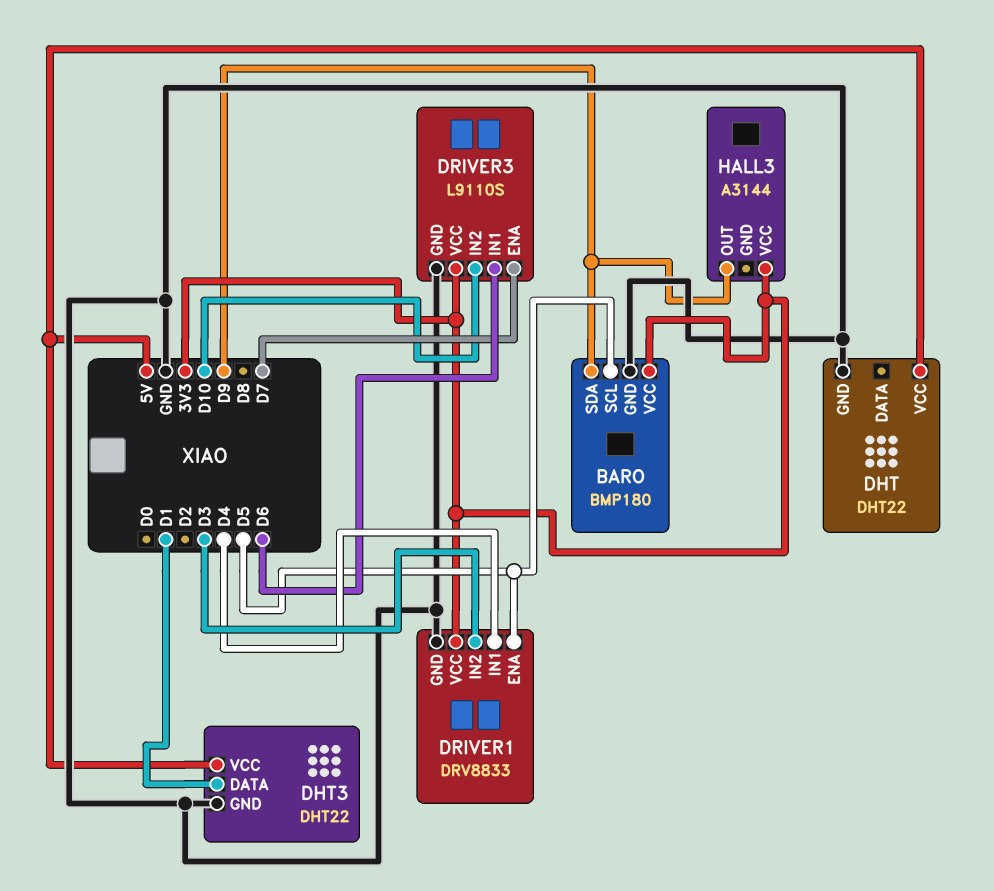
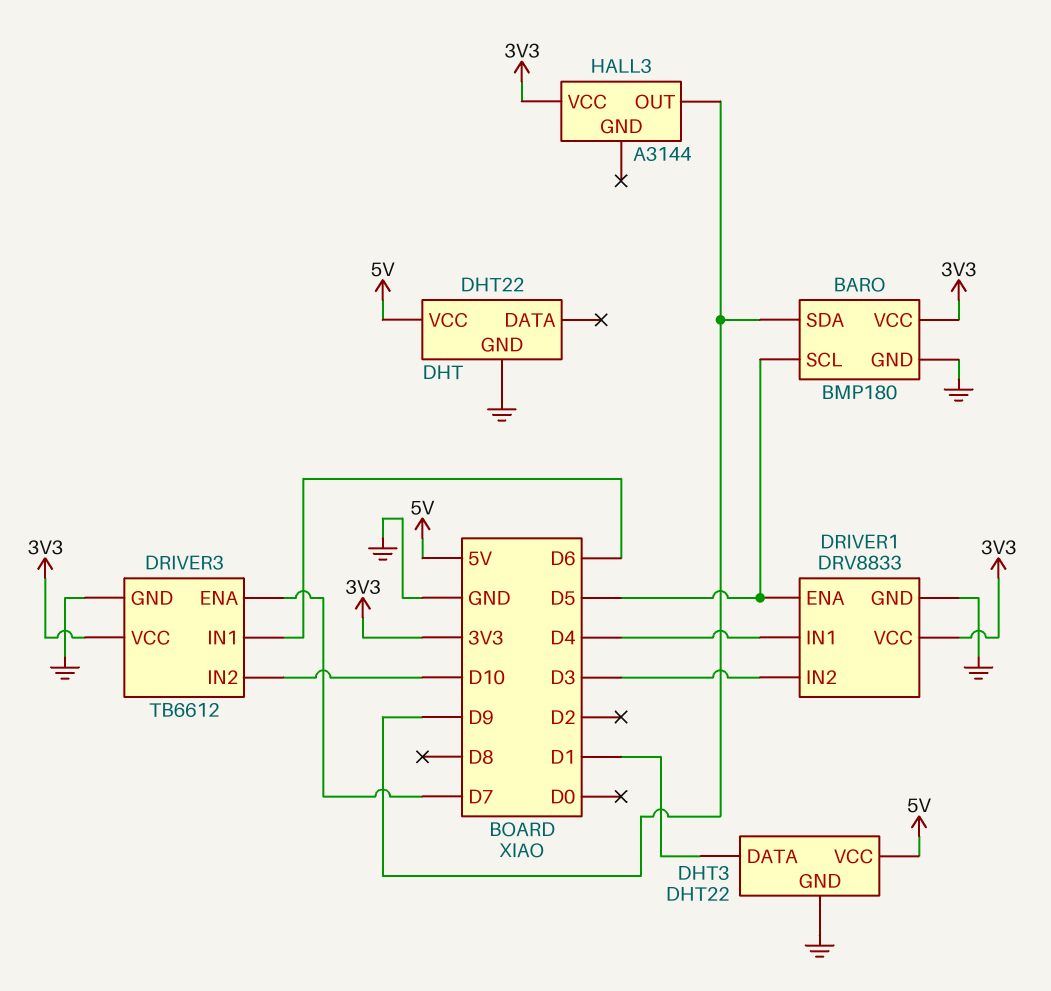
DRIVER3: L9110S -> TB6612

